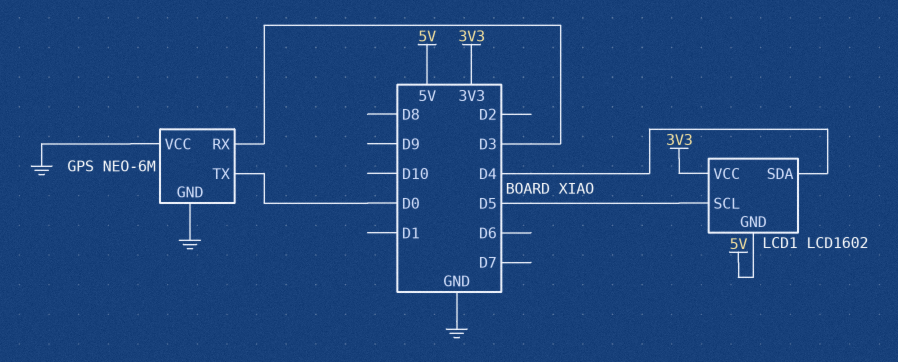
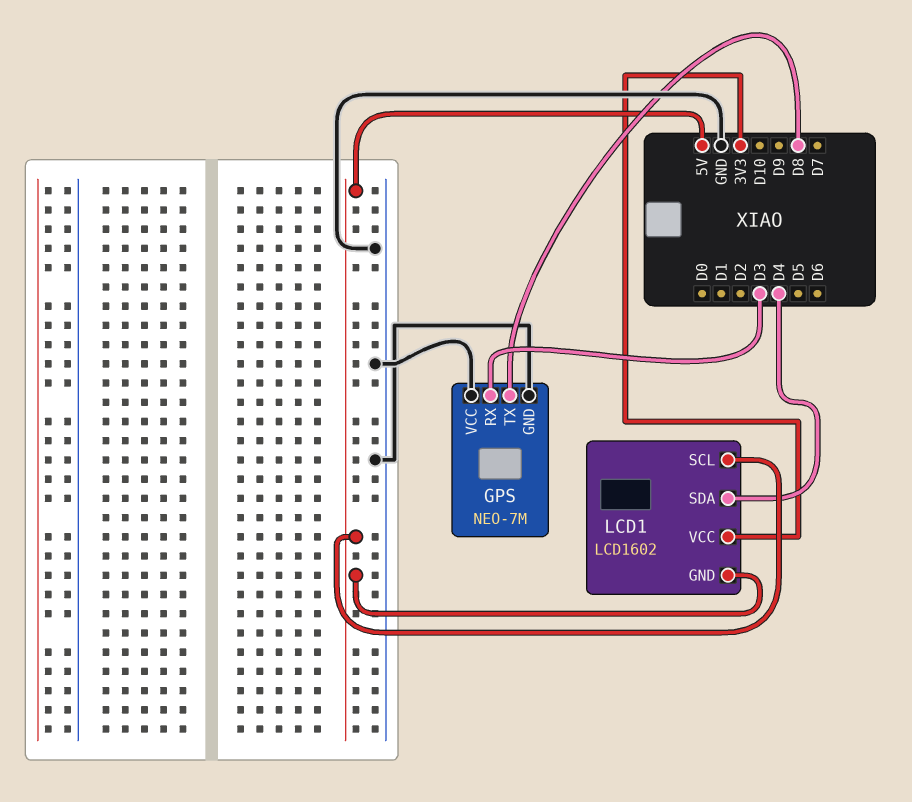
GPS: NEO-6M -> NEO-7M
GPS pin TX: D0 -> D8
LCD1 pin SCL: D5 -> 5V

